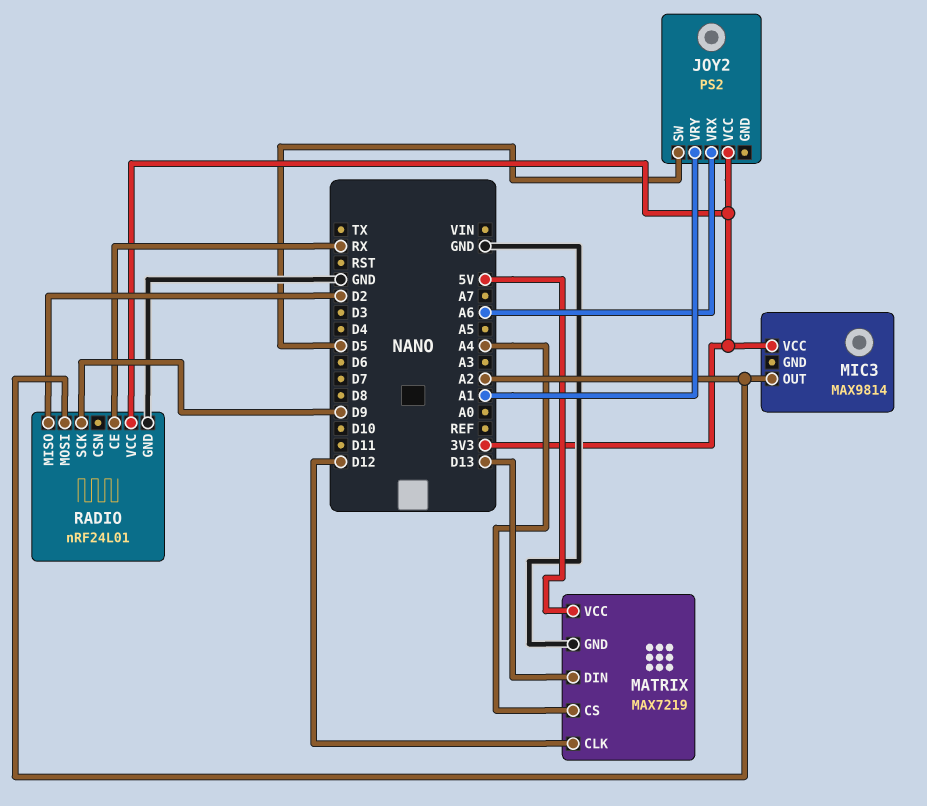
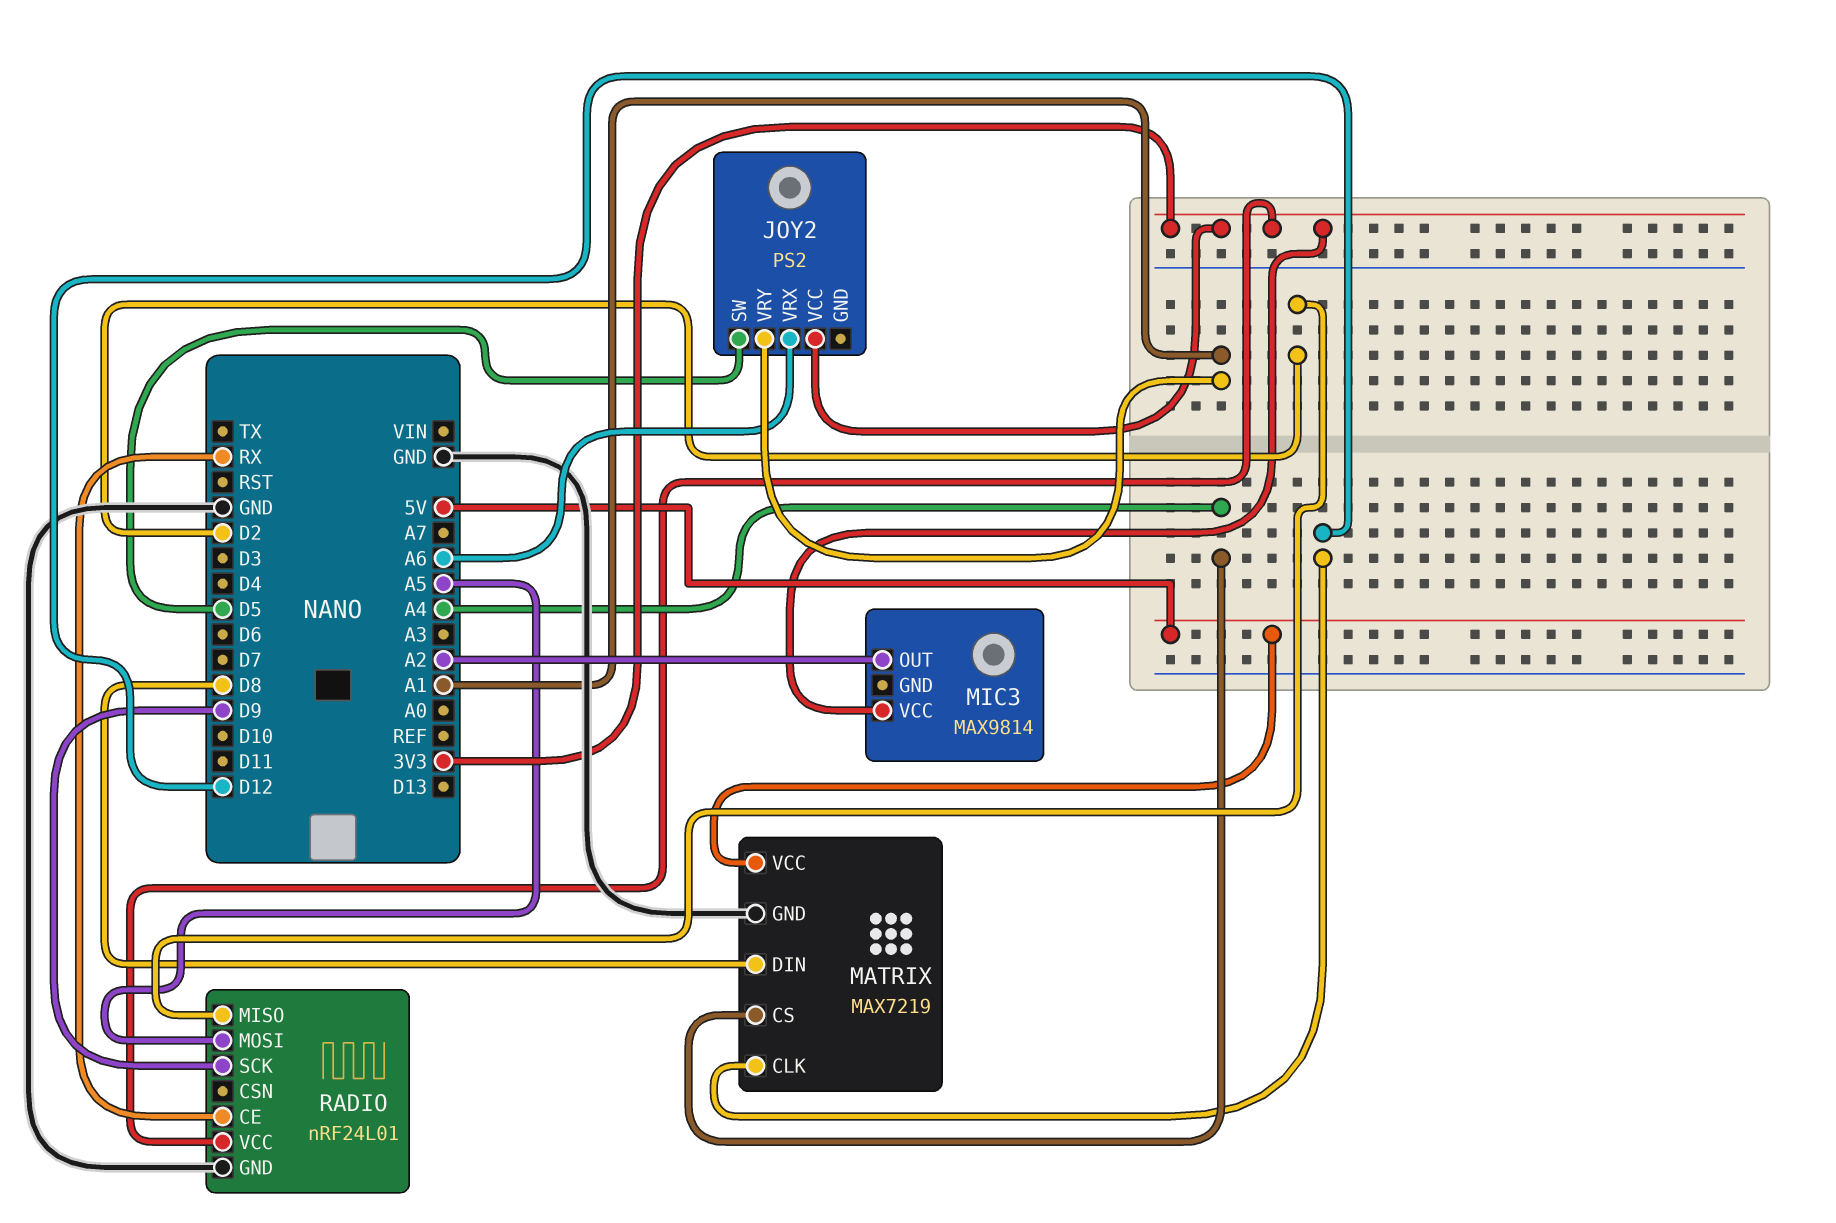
MATRIX pin DIN: D13 -> D8
RADIO pin MOSI: A2 -> A5

